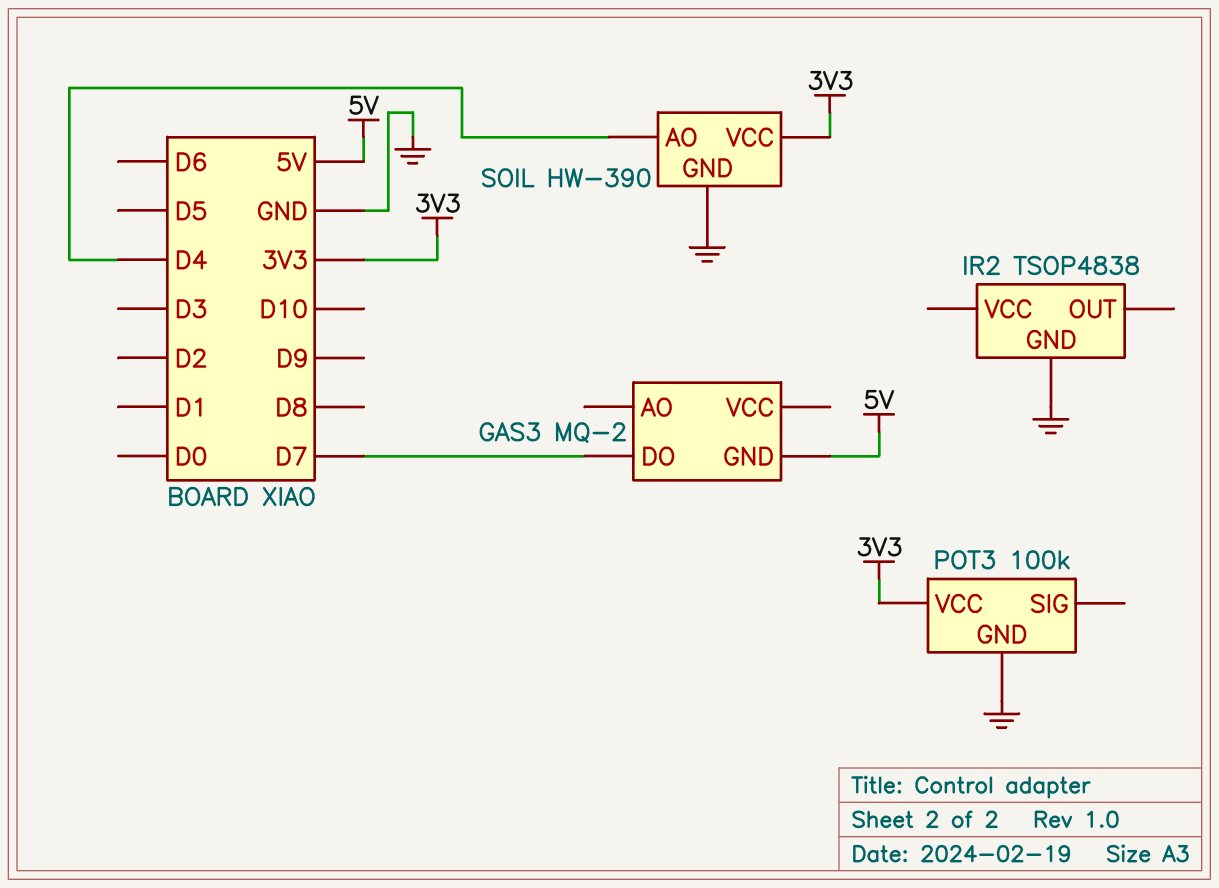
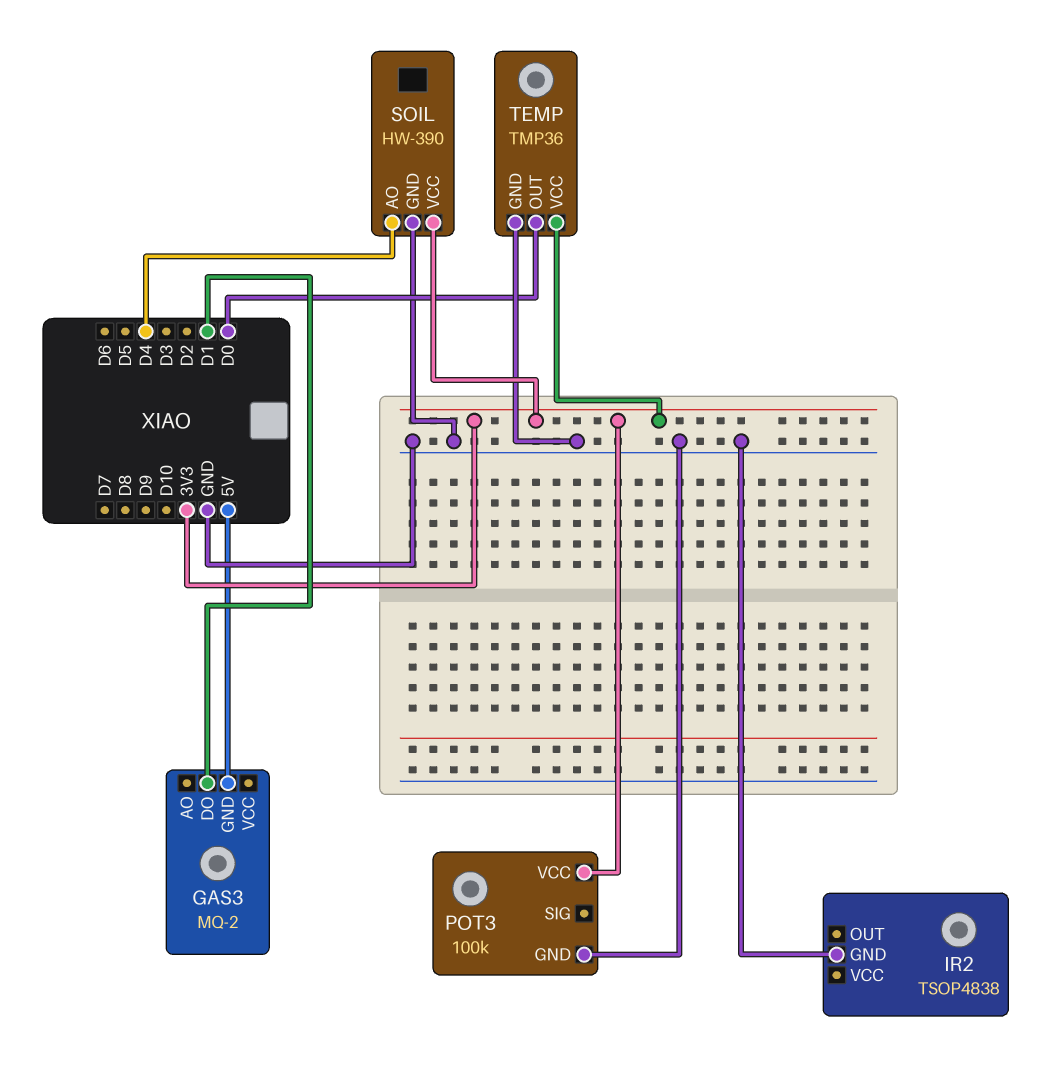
GAS3 pin DO: D7 -> D1
TEMP: none -> TMP36
TEMP pin GND: none -> GND
TEMP pin OUT: none -> D0
TEMP pin VCC: none -> 3V3

